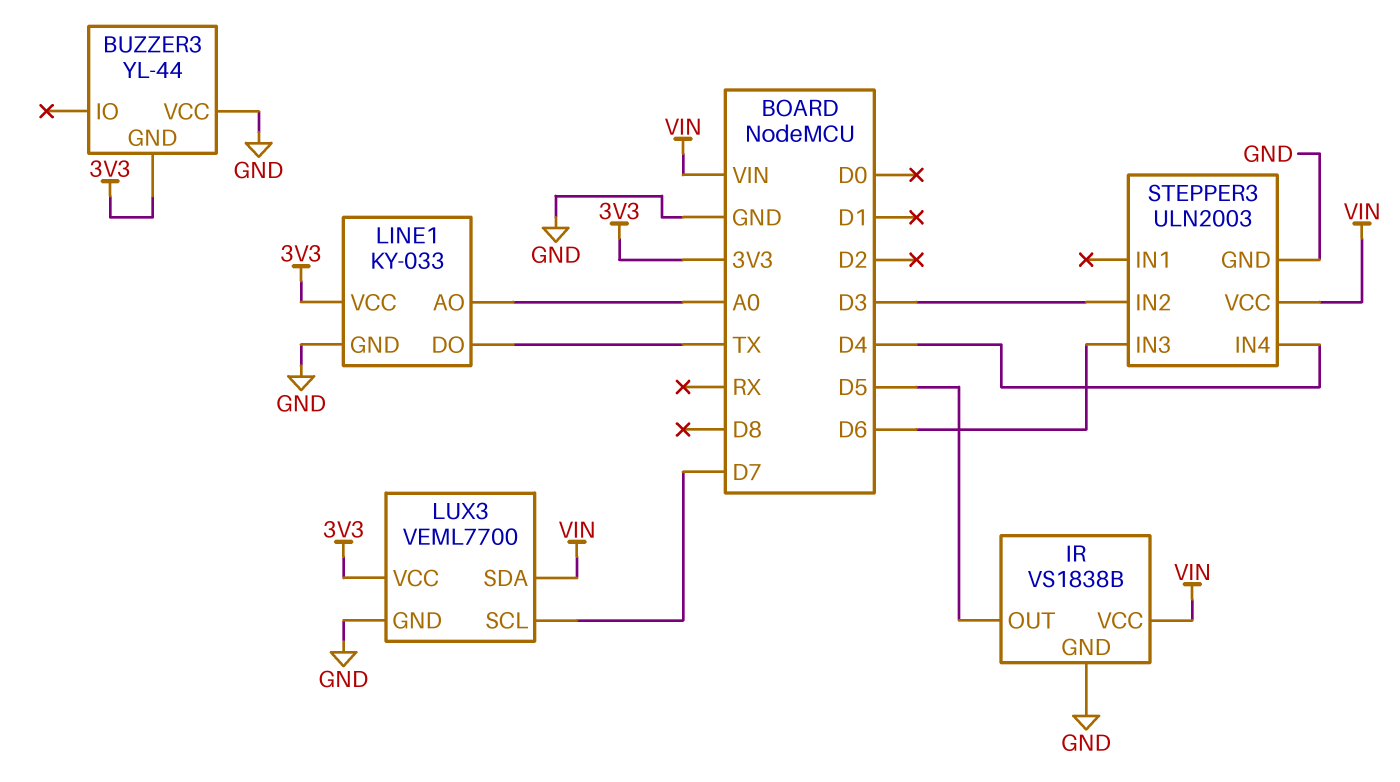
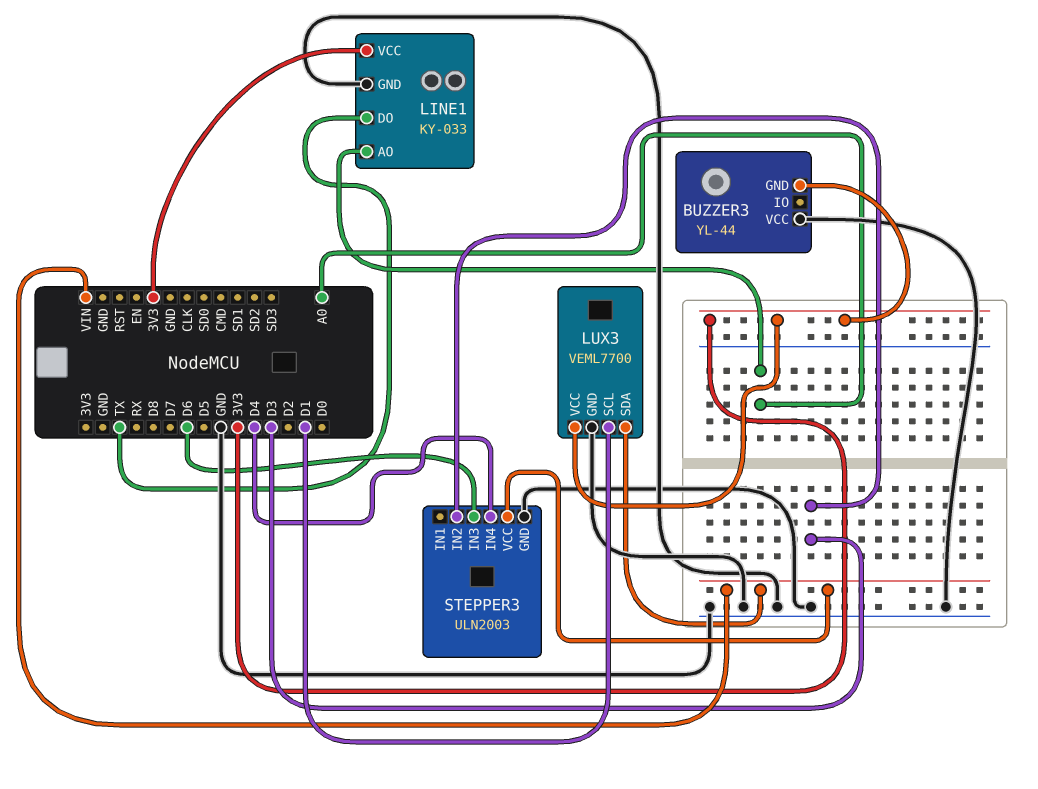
IR: VS1838B -> none
IR pin GND: GND -> none
IR pin OUT: D5 -> none
IR pin VCC: VIN -> none
LUX3 pin SCL: D7 -> D1

